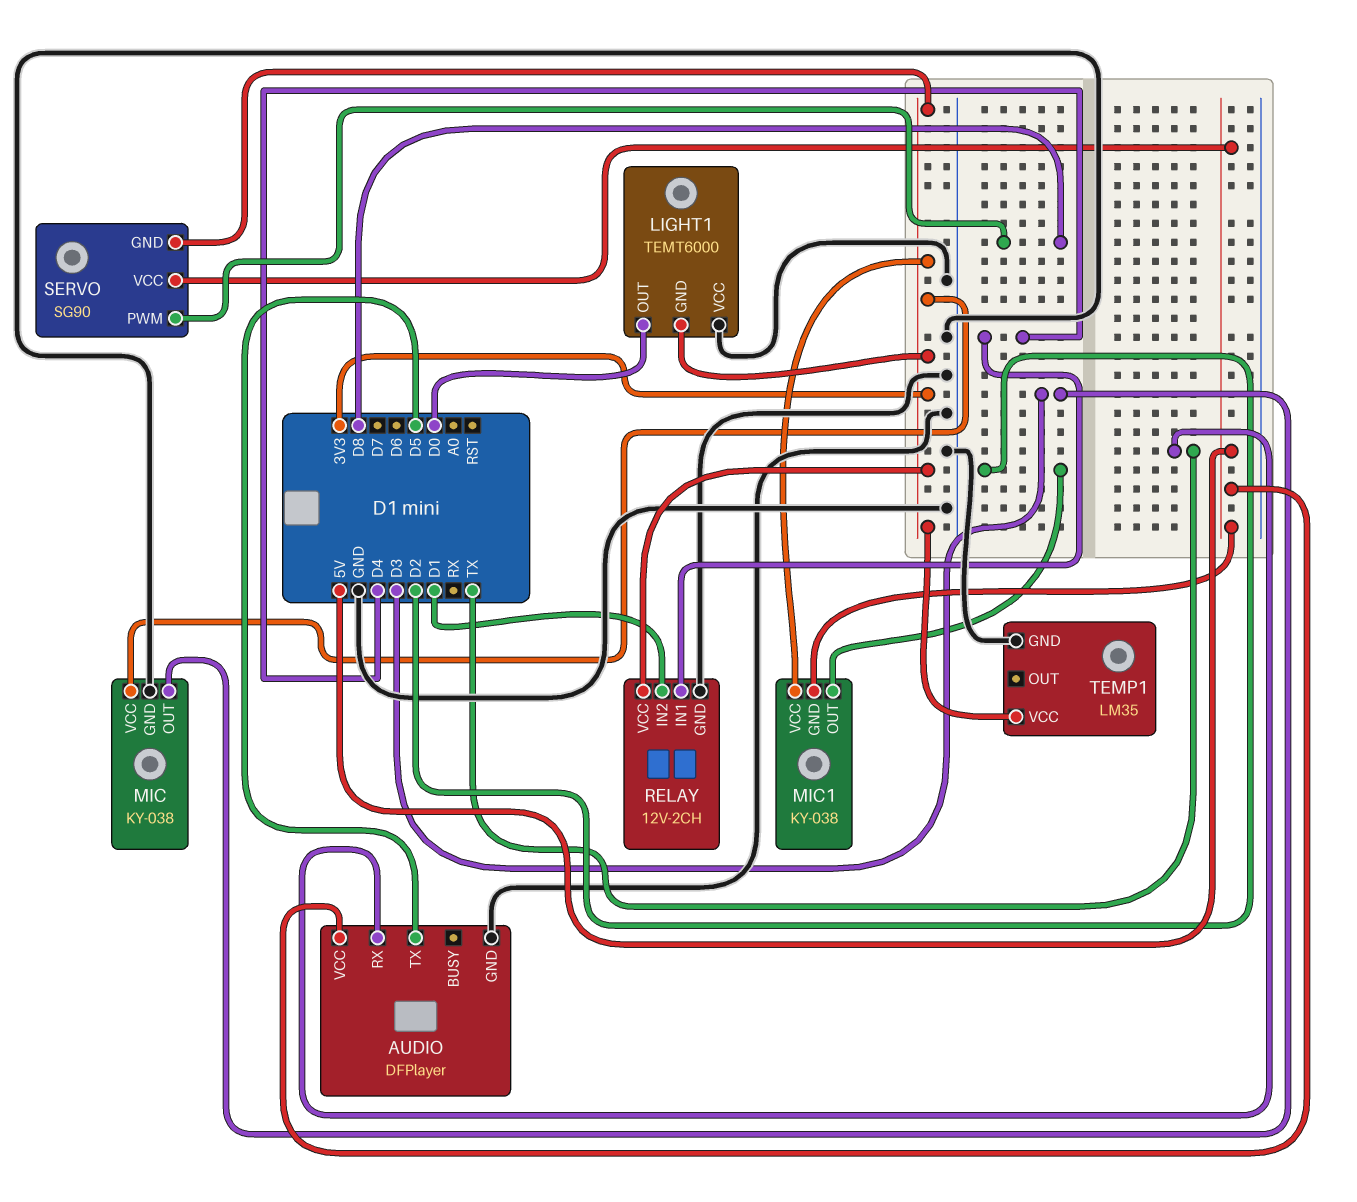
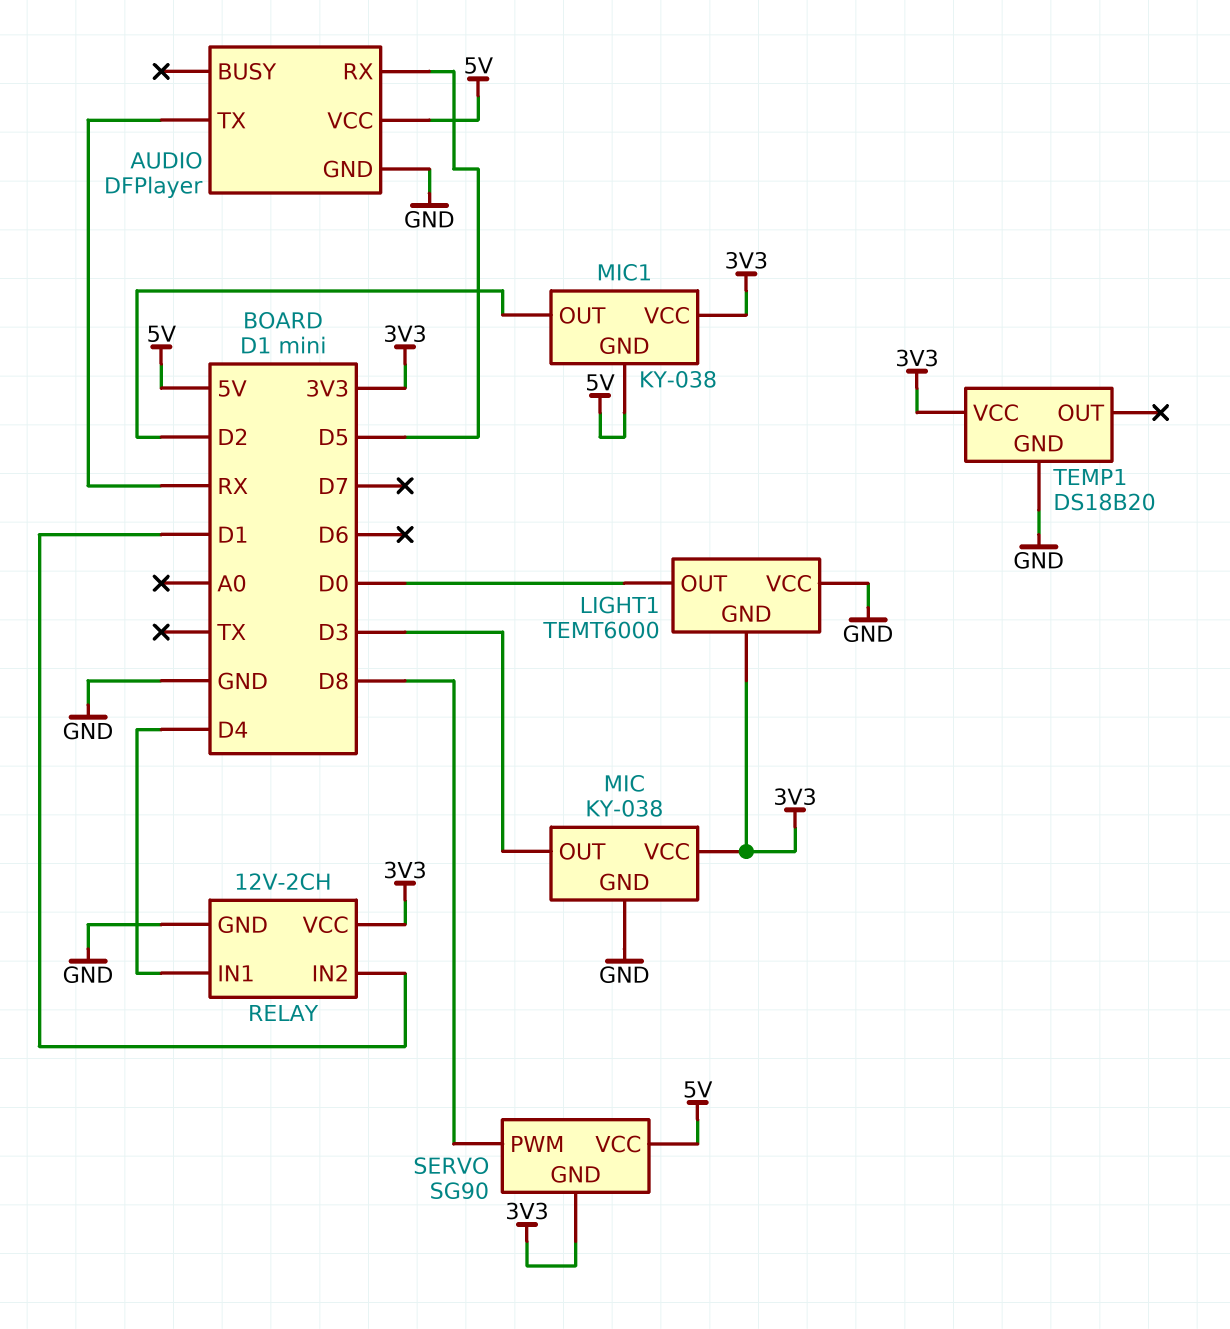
AUDIO pin RX: TX -> D5
AUDIO pin TX: D5 -> RX
TEMP1: LM35 -> DS18B20

